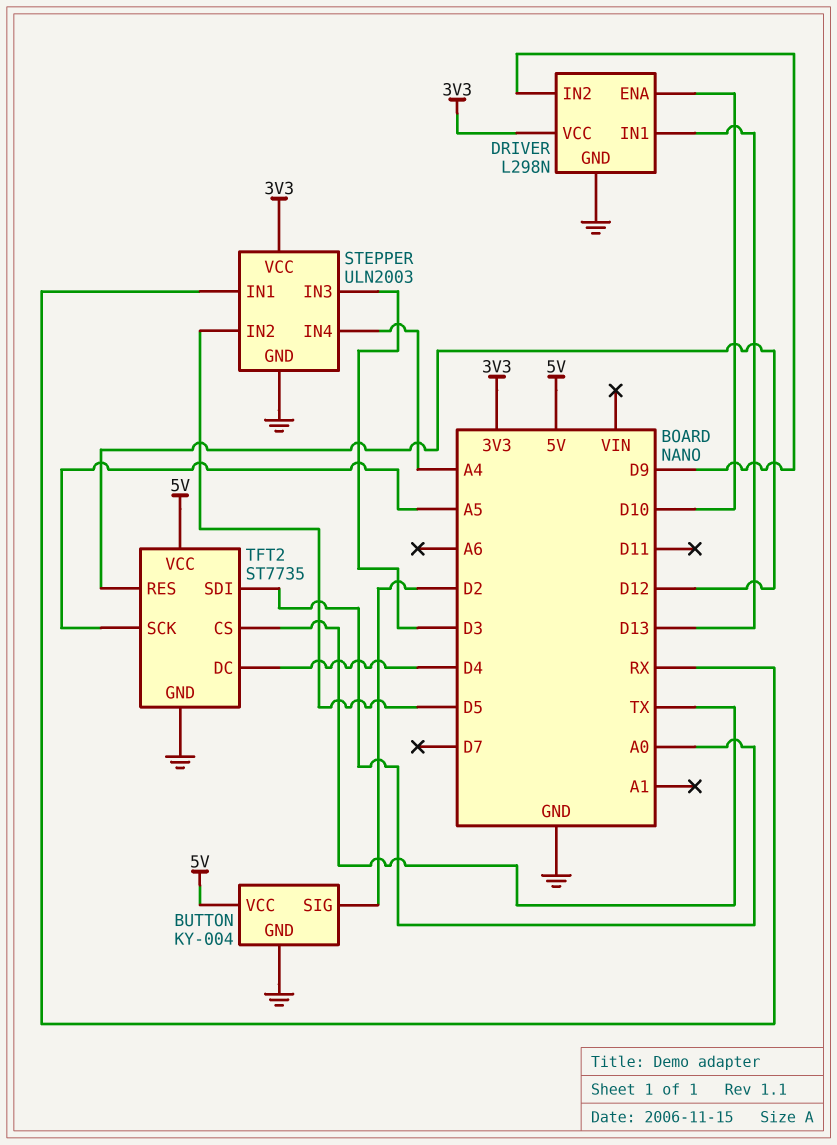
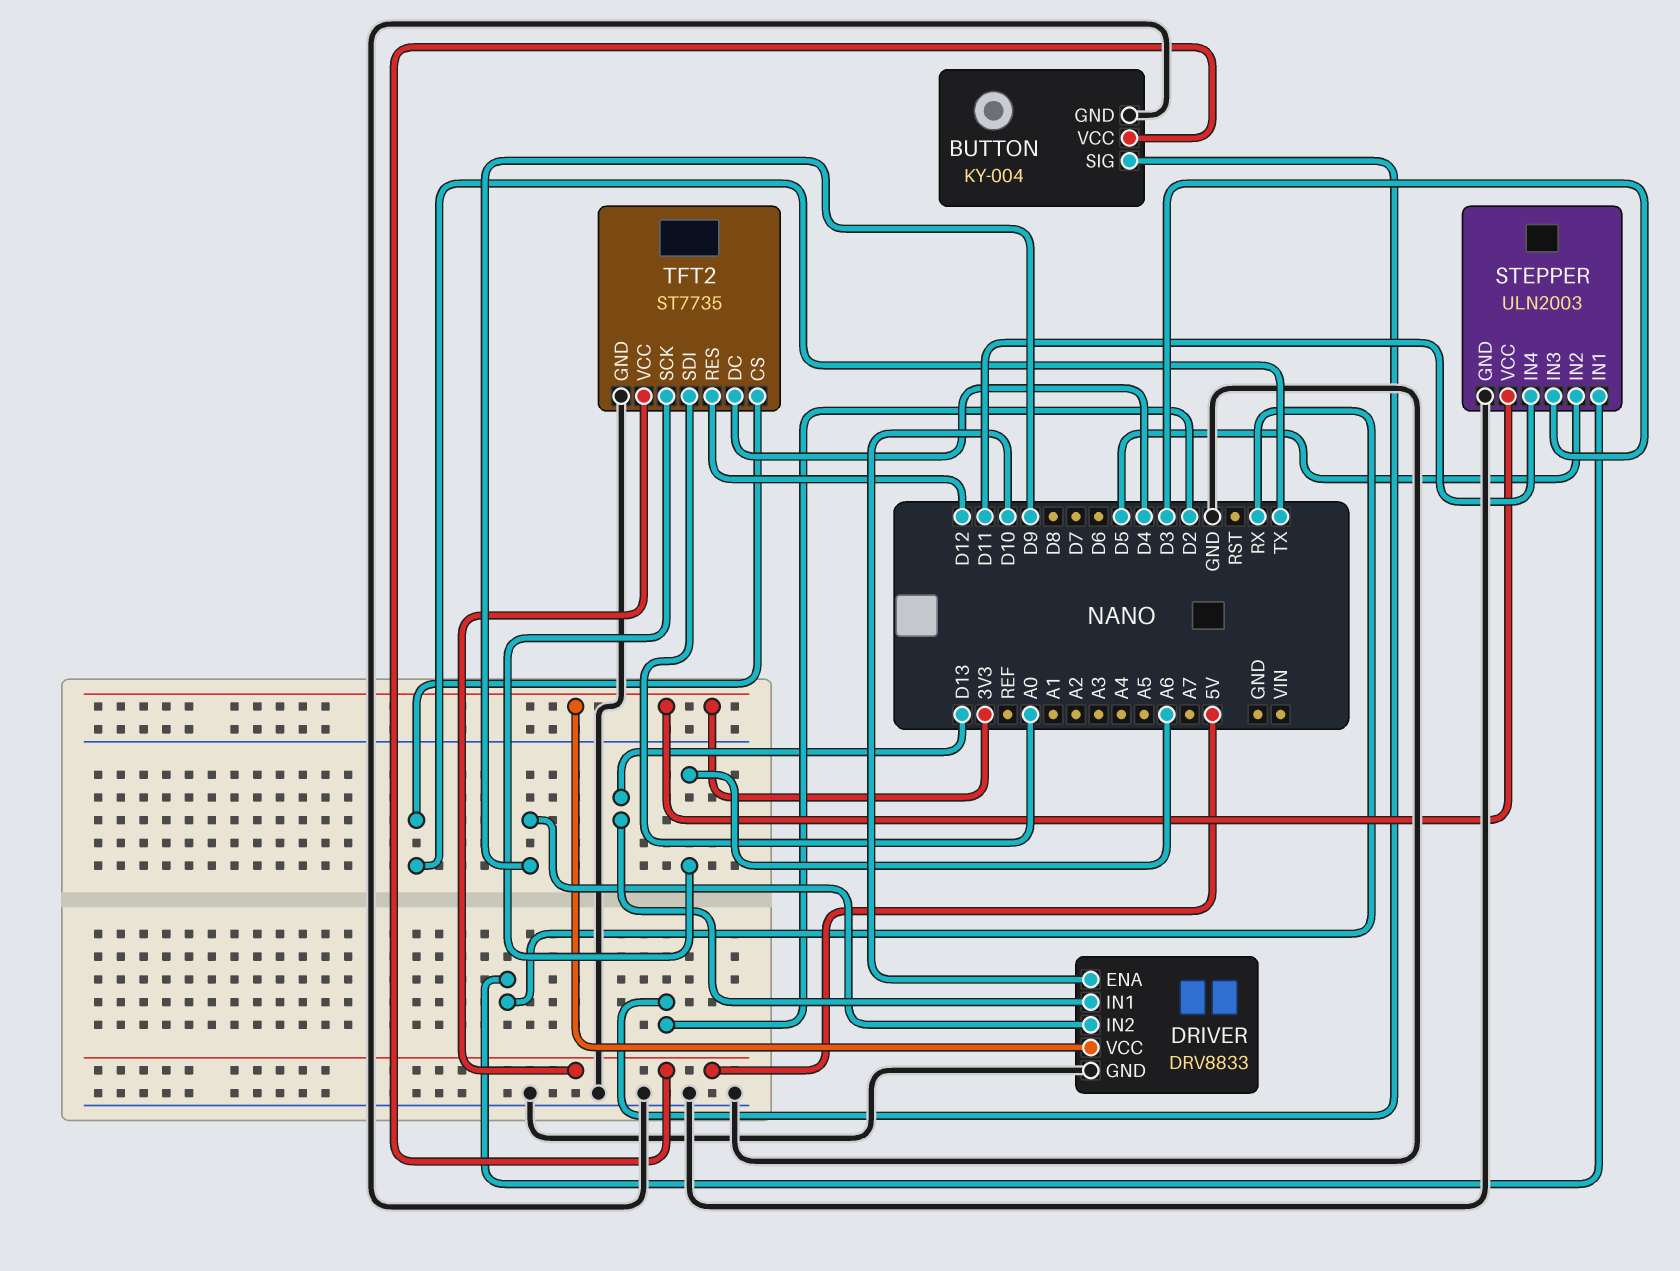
DRIVER: L298N -> DRV8833
STEPPER pin IN4: A4 -> D11
TFT2 pin SCK: A5 -> A6

